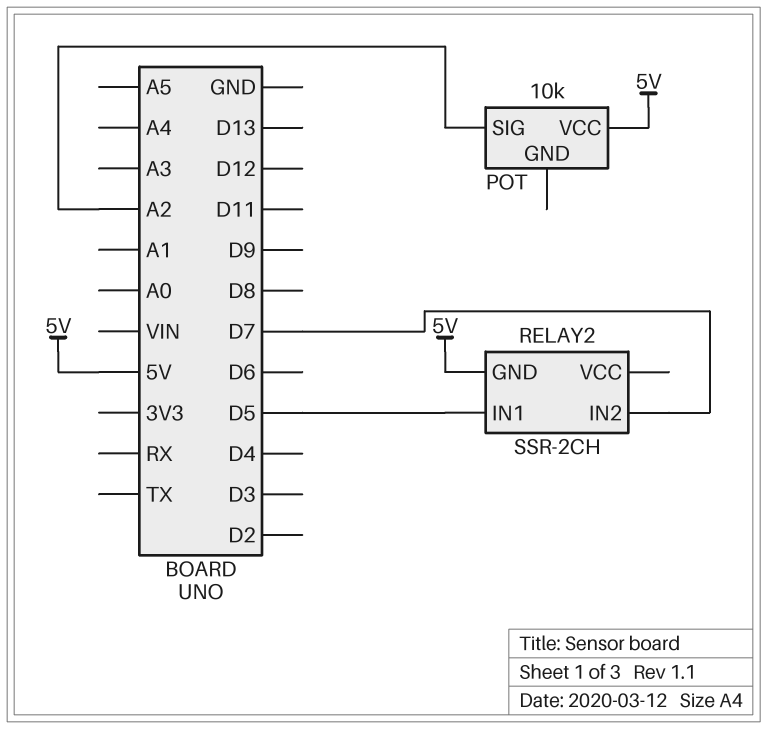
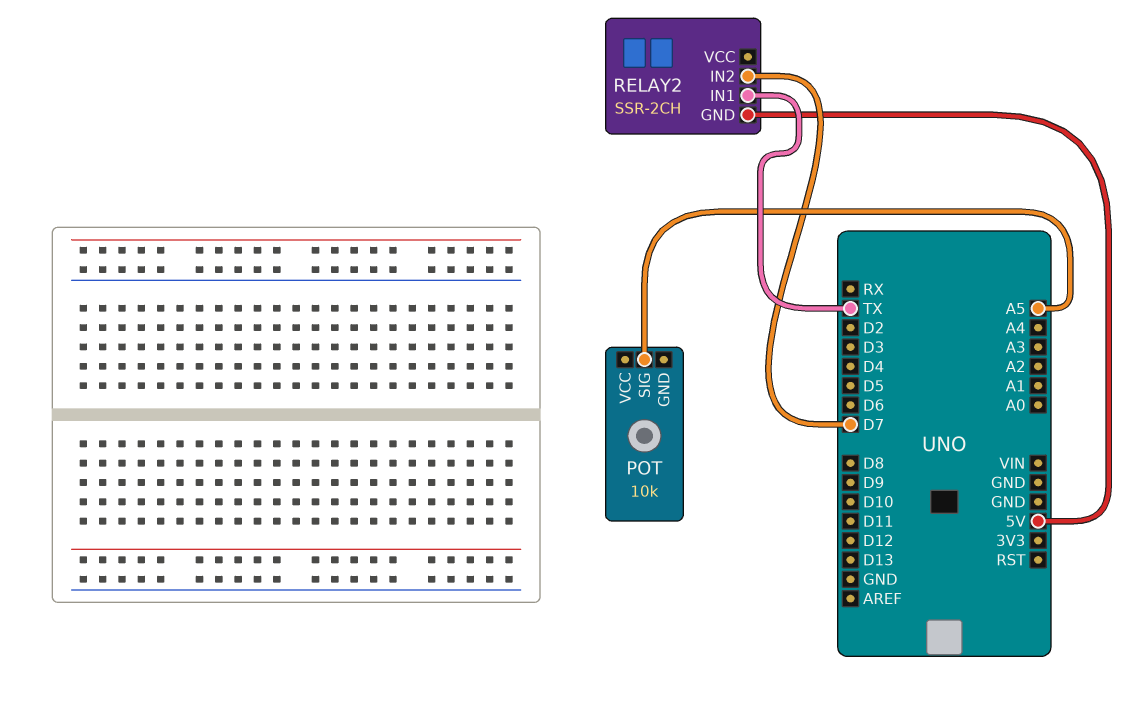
POT pin SIG: A2 -> A5
POT pin VCC: 5V -> none
RELAY2 pin IN1: D5 -> TX

